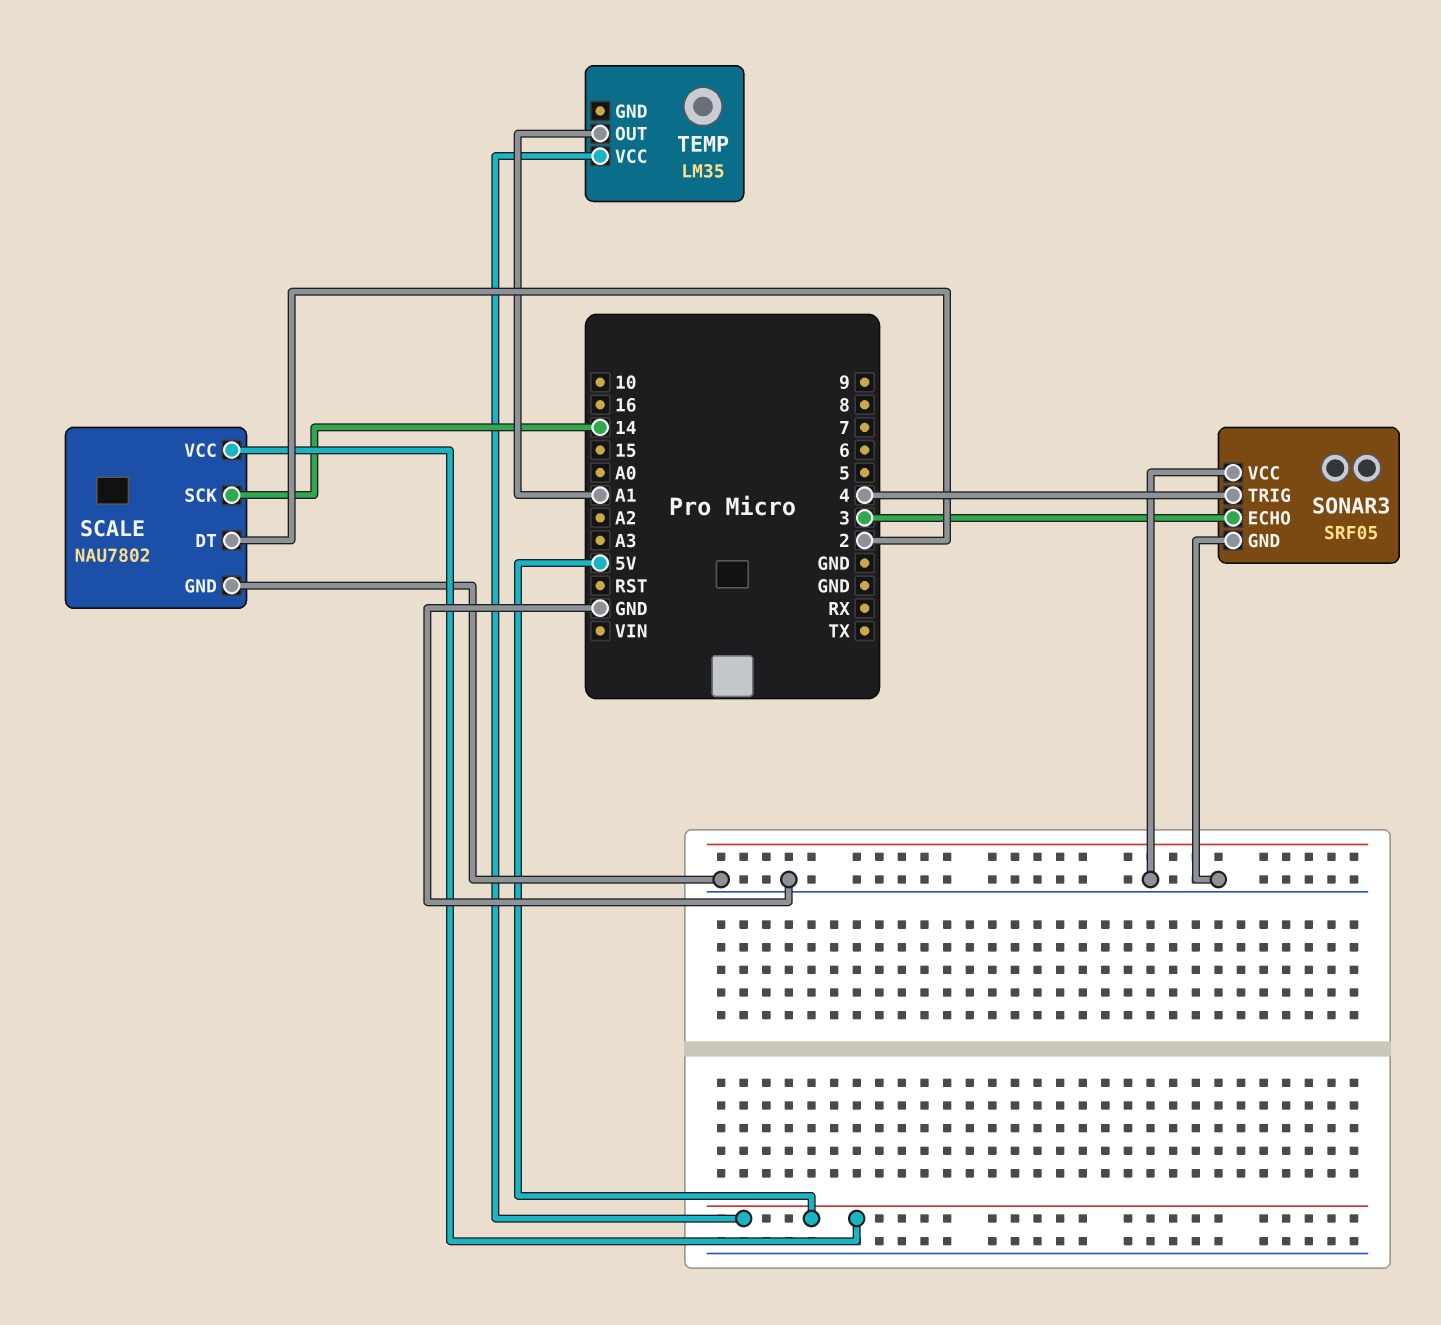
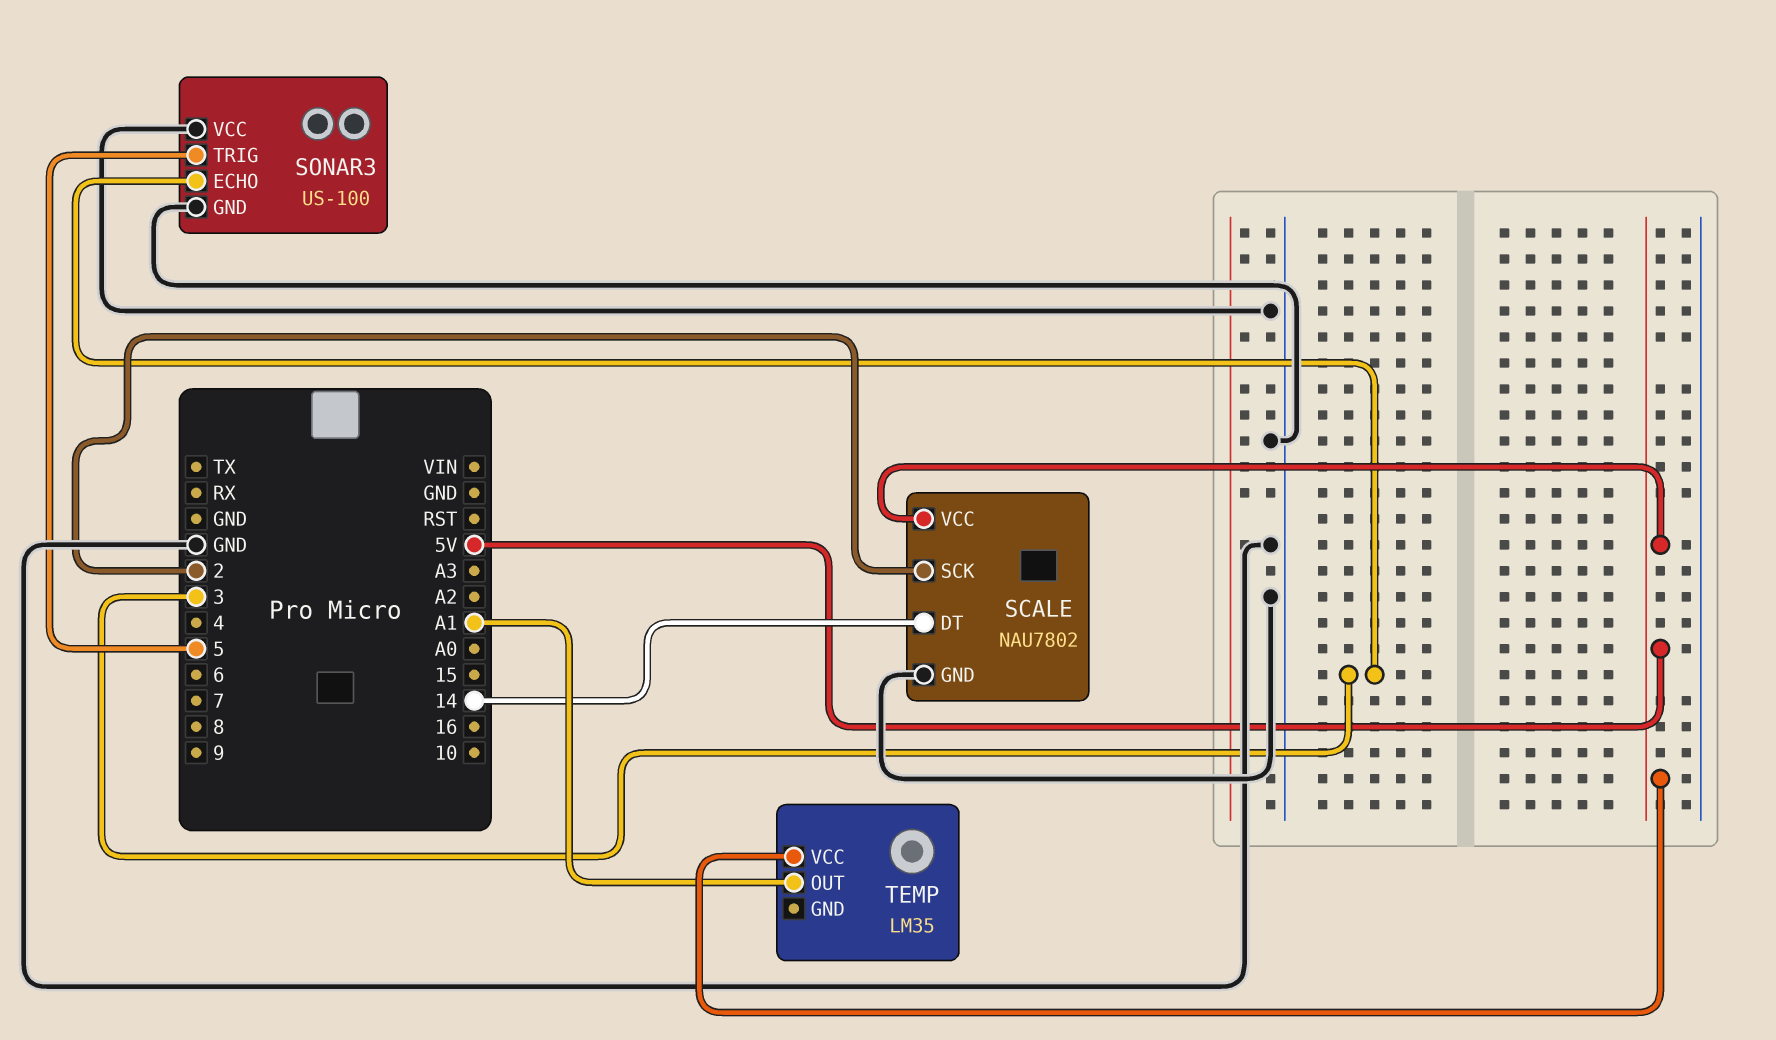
SCALE pin DT: 2 -> 14
SCALE pin SCK: 14 -> 2
SONAR3: SRF05 -> US-100
SONAR3 pin TRIG: 4 -> 5

